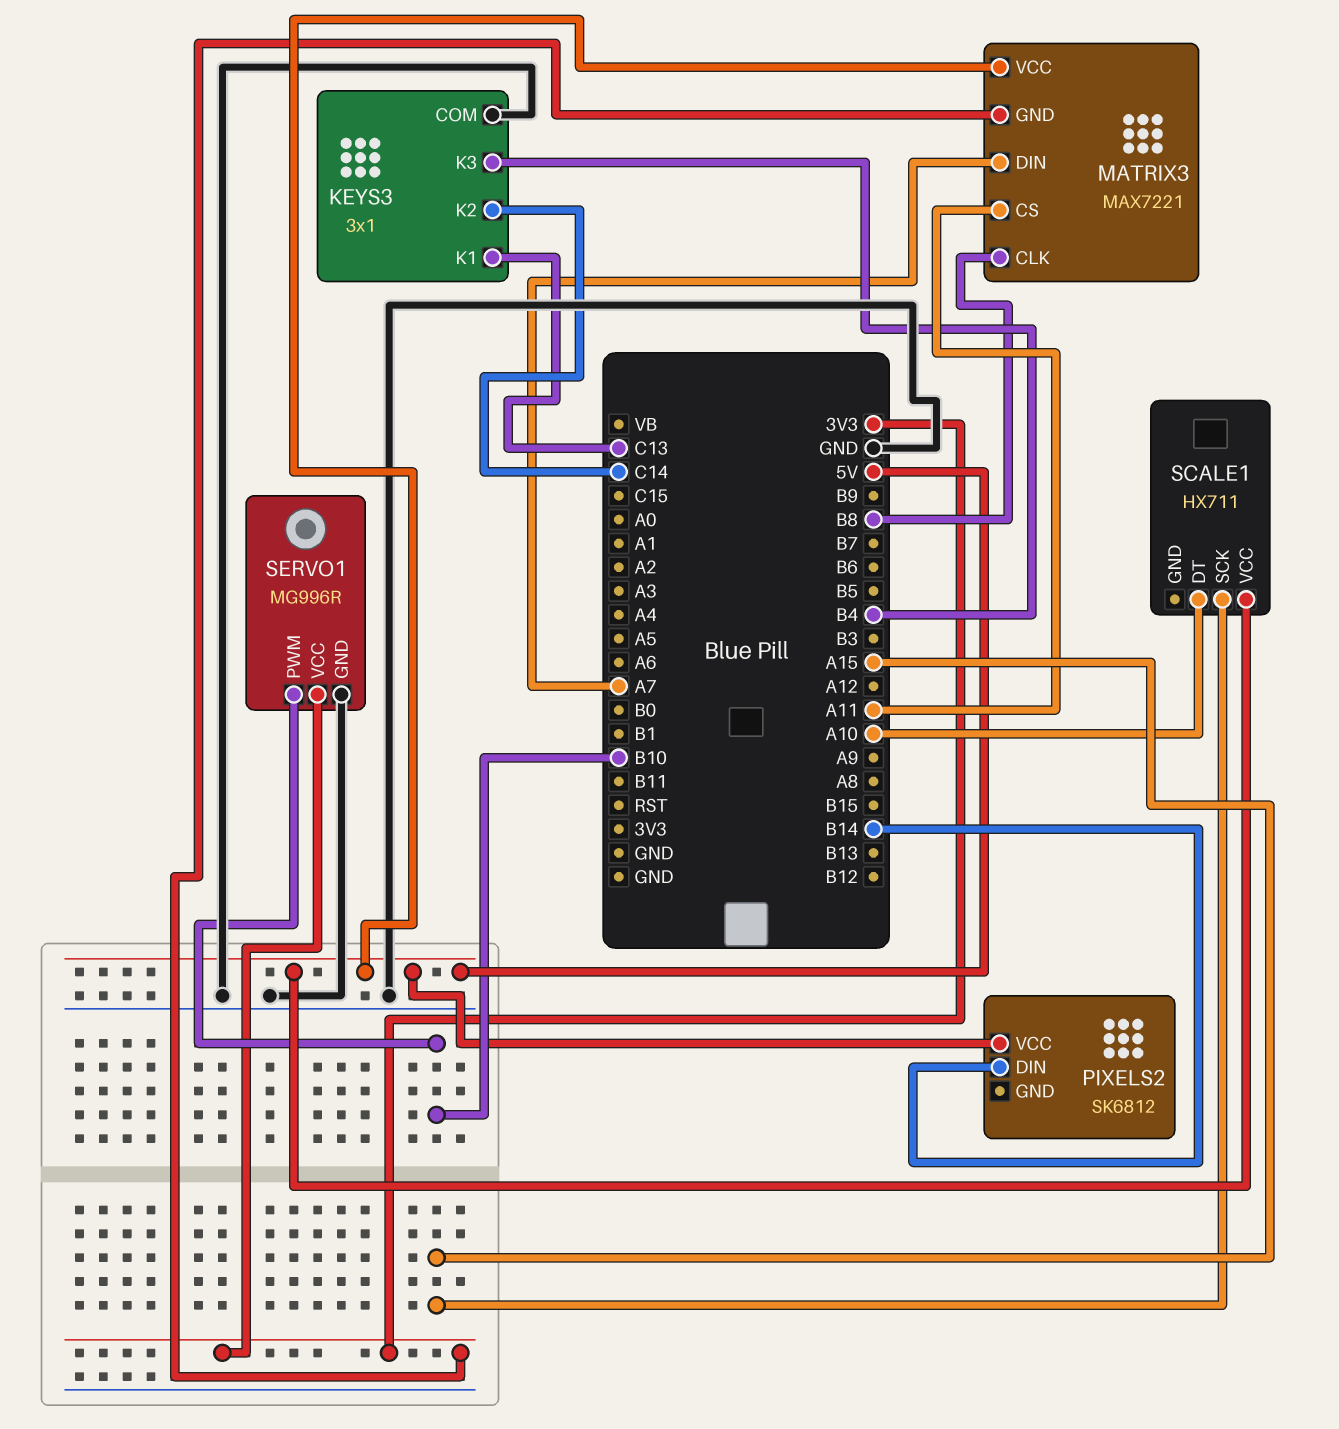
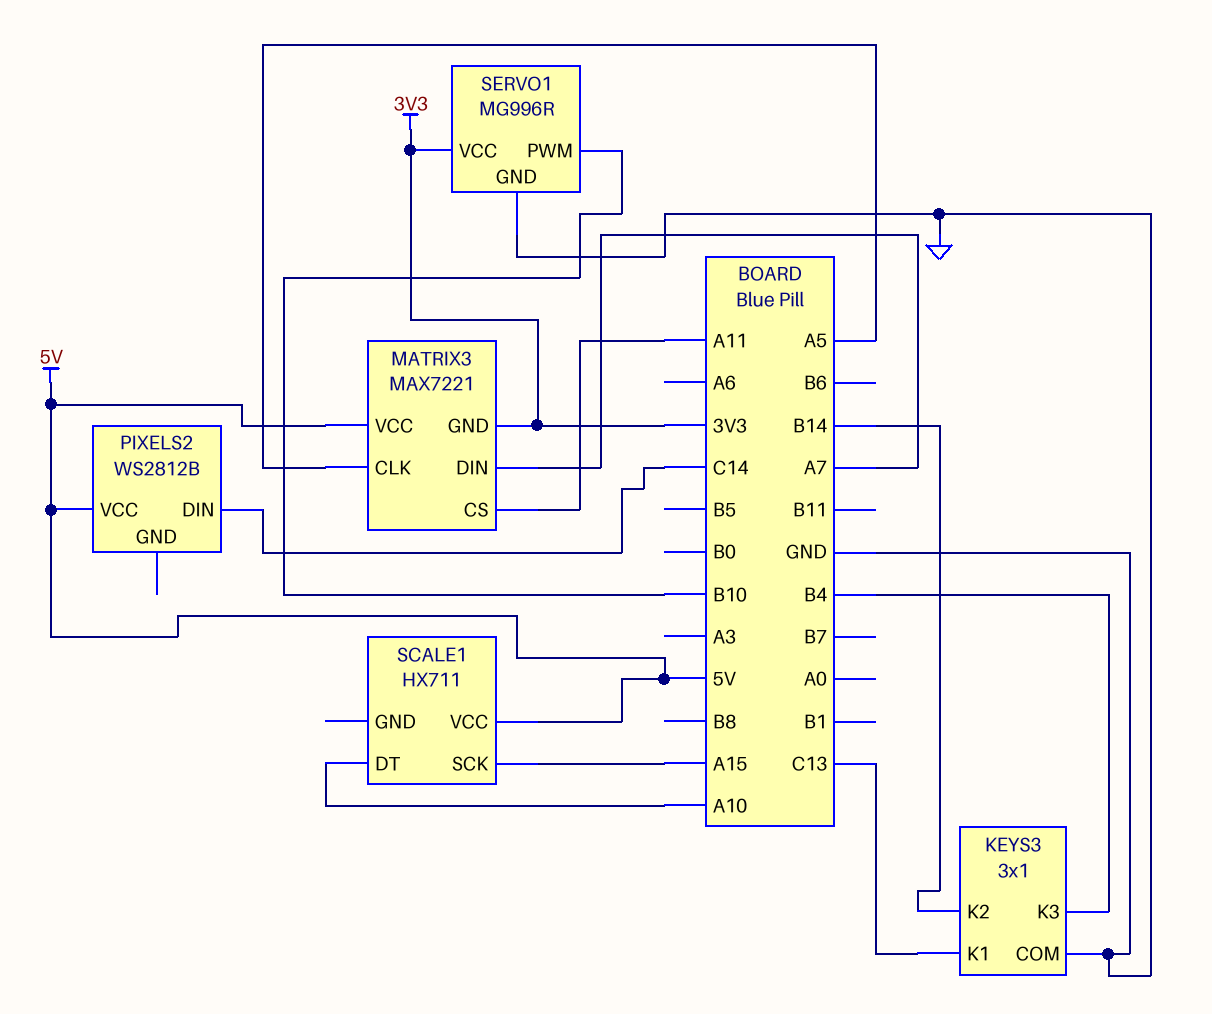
KEYS3 pin K2: C14 -> B14
MATRIX3 pin CLK: B8 -> A5
PIXELS2: SK6812 -> WS2812B
PIXELS2 pin DIN: B14 -> C14

